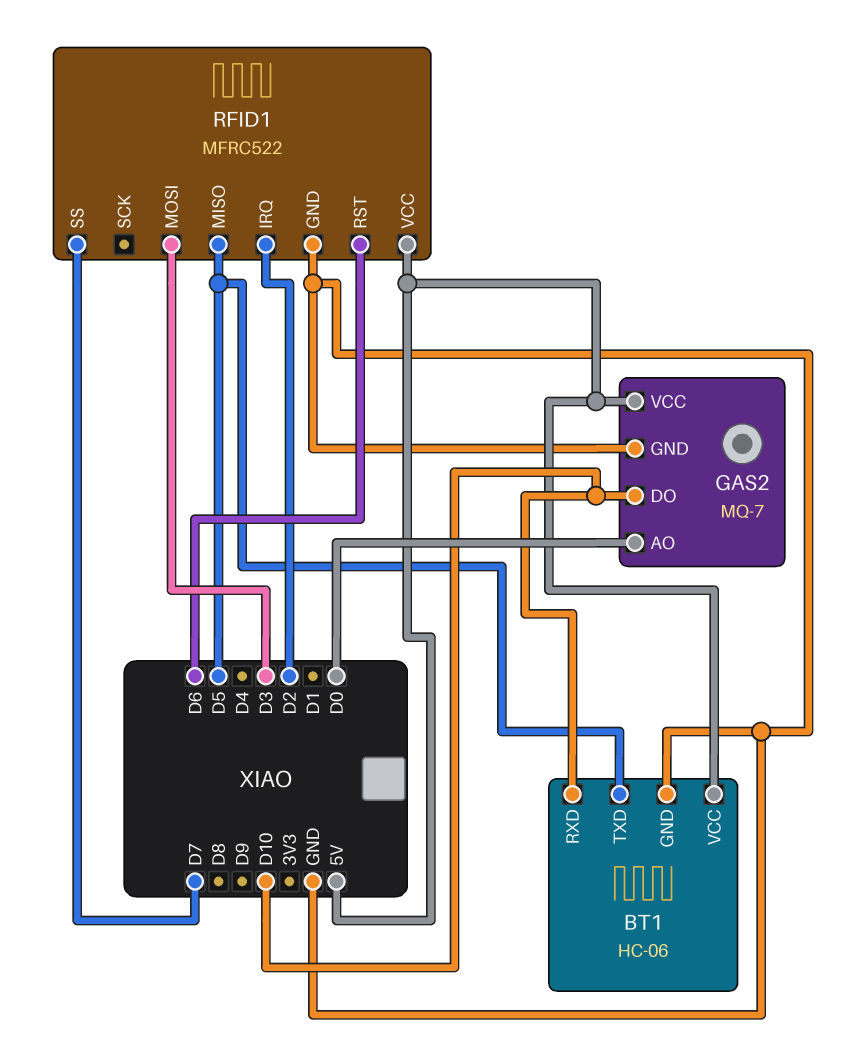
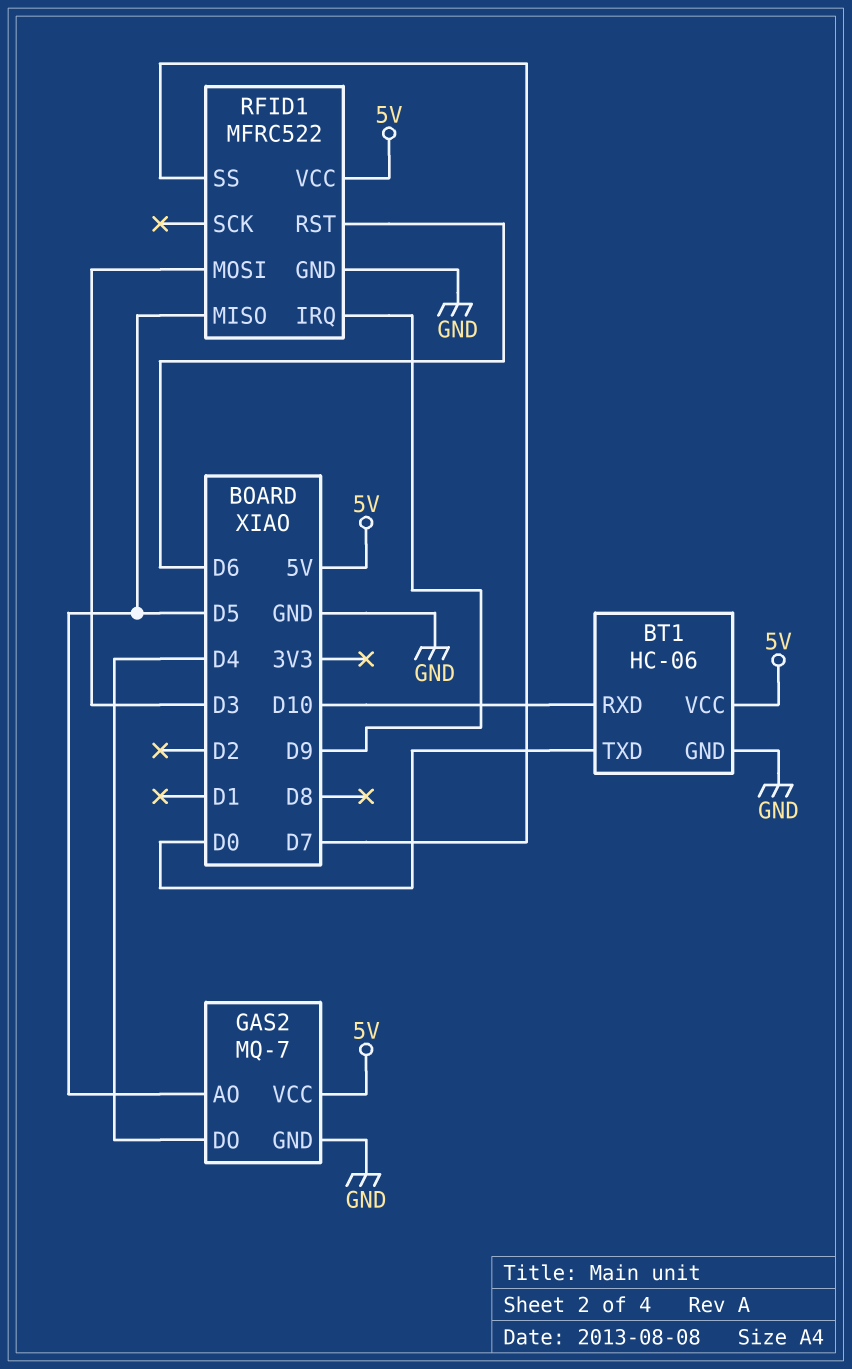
BT1 pin TXD: D5 -> D0
GAS2 pin AO: D0 -> D5
GAS2 pin DO: D10 -> D4
RFID1 pin IRQ: D2 -> D9

